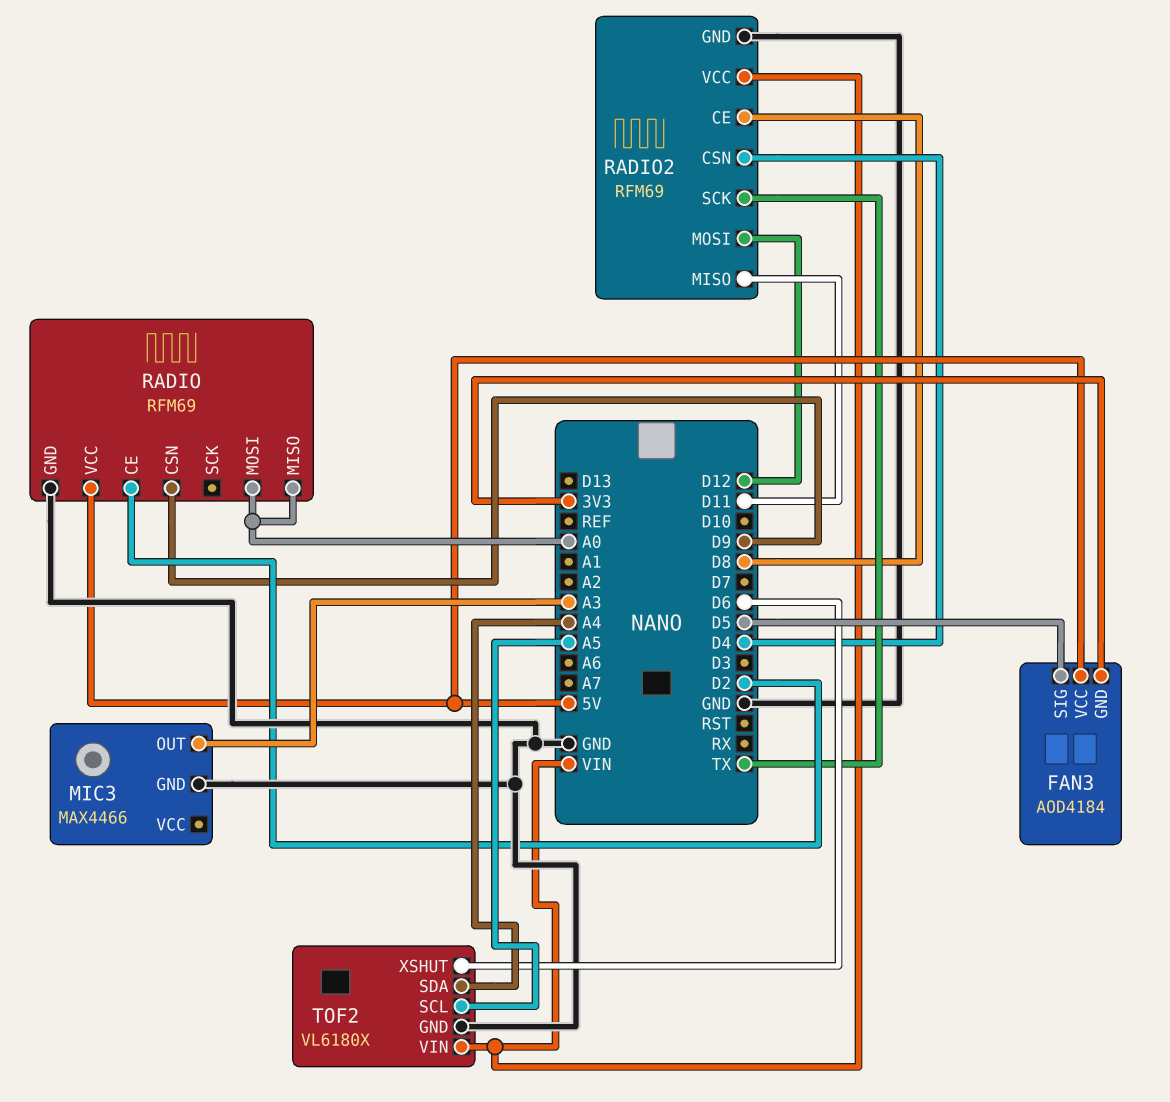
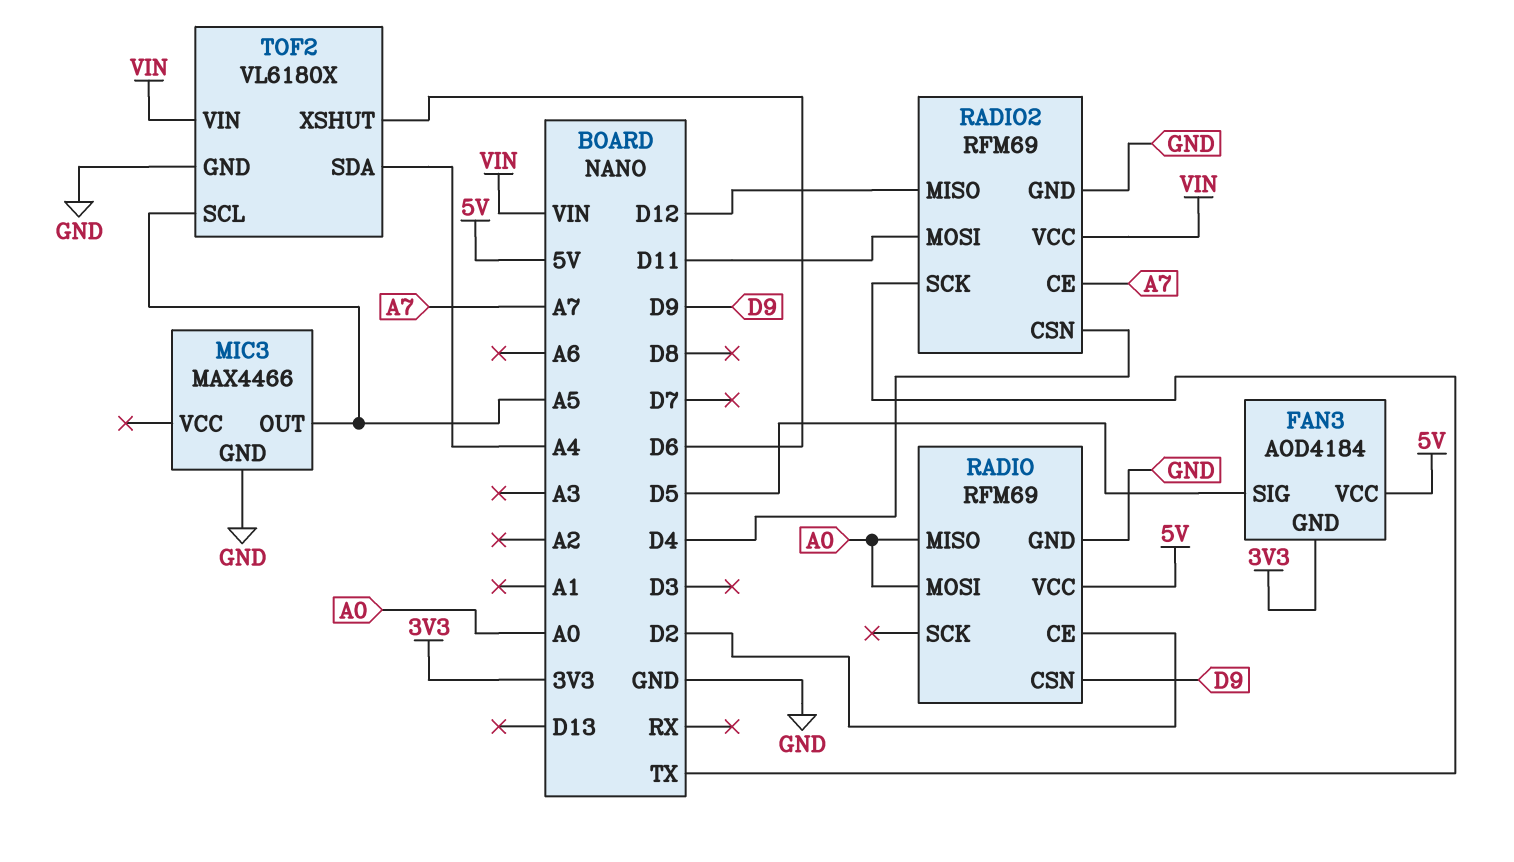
MIC3 pin OUT: A3 -> A5
RADIO2 pin CE: D8 -> A7
RADIO2 pin MISO: D11 -> D12
RADIO2 pin MOSI: D12 -> D11

